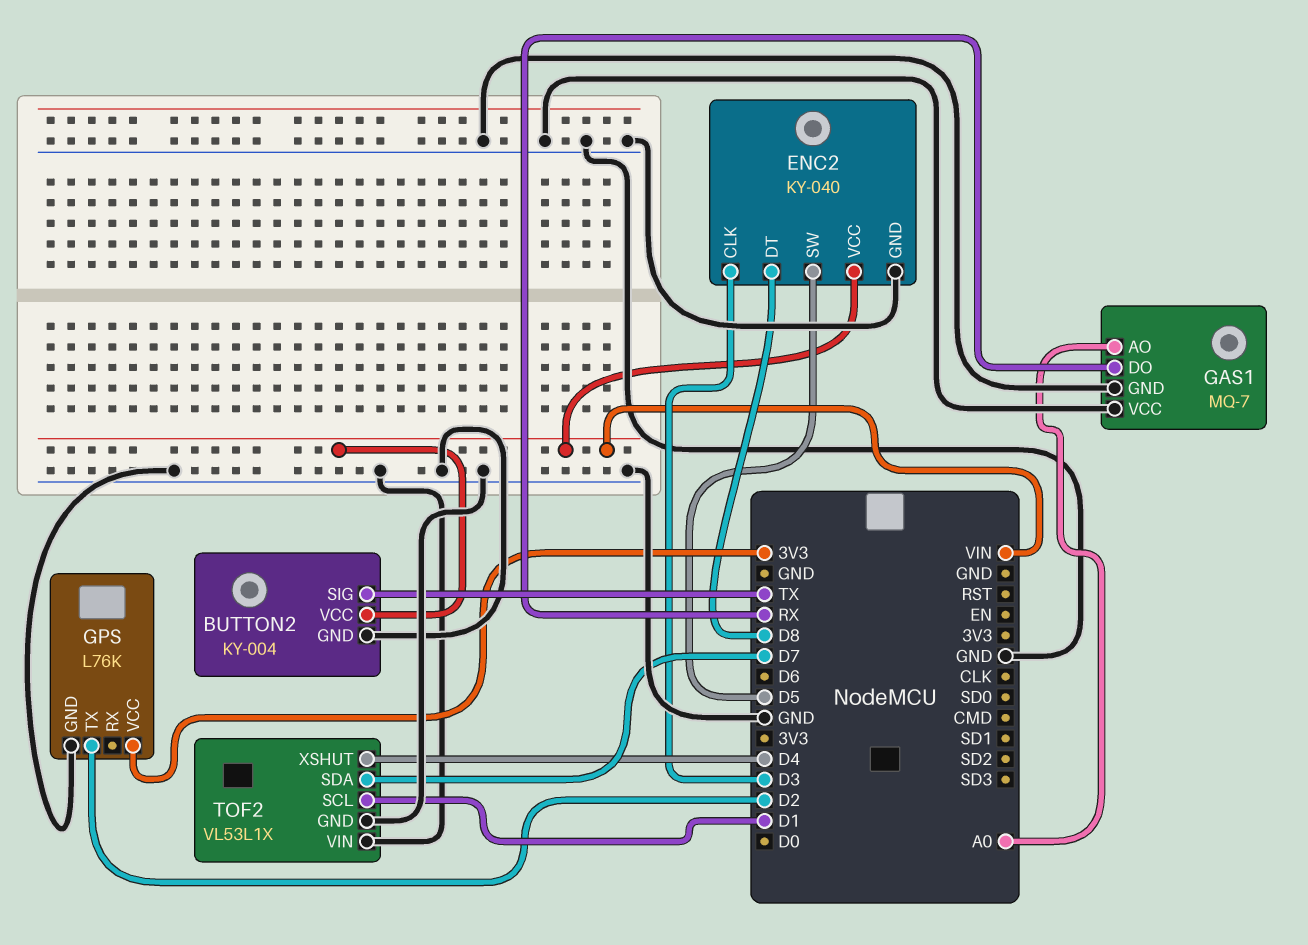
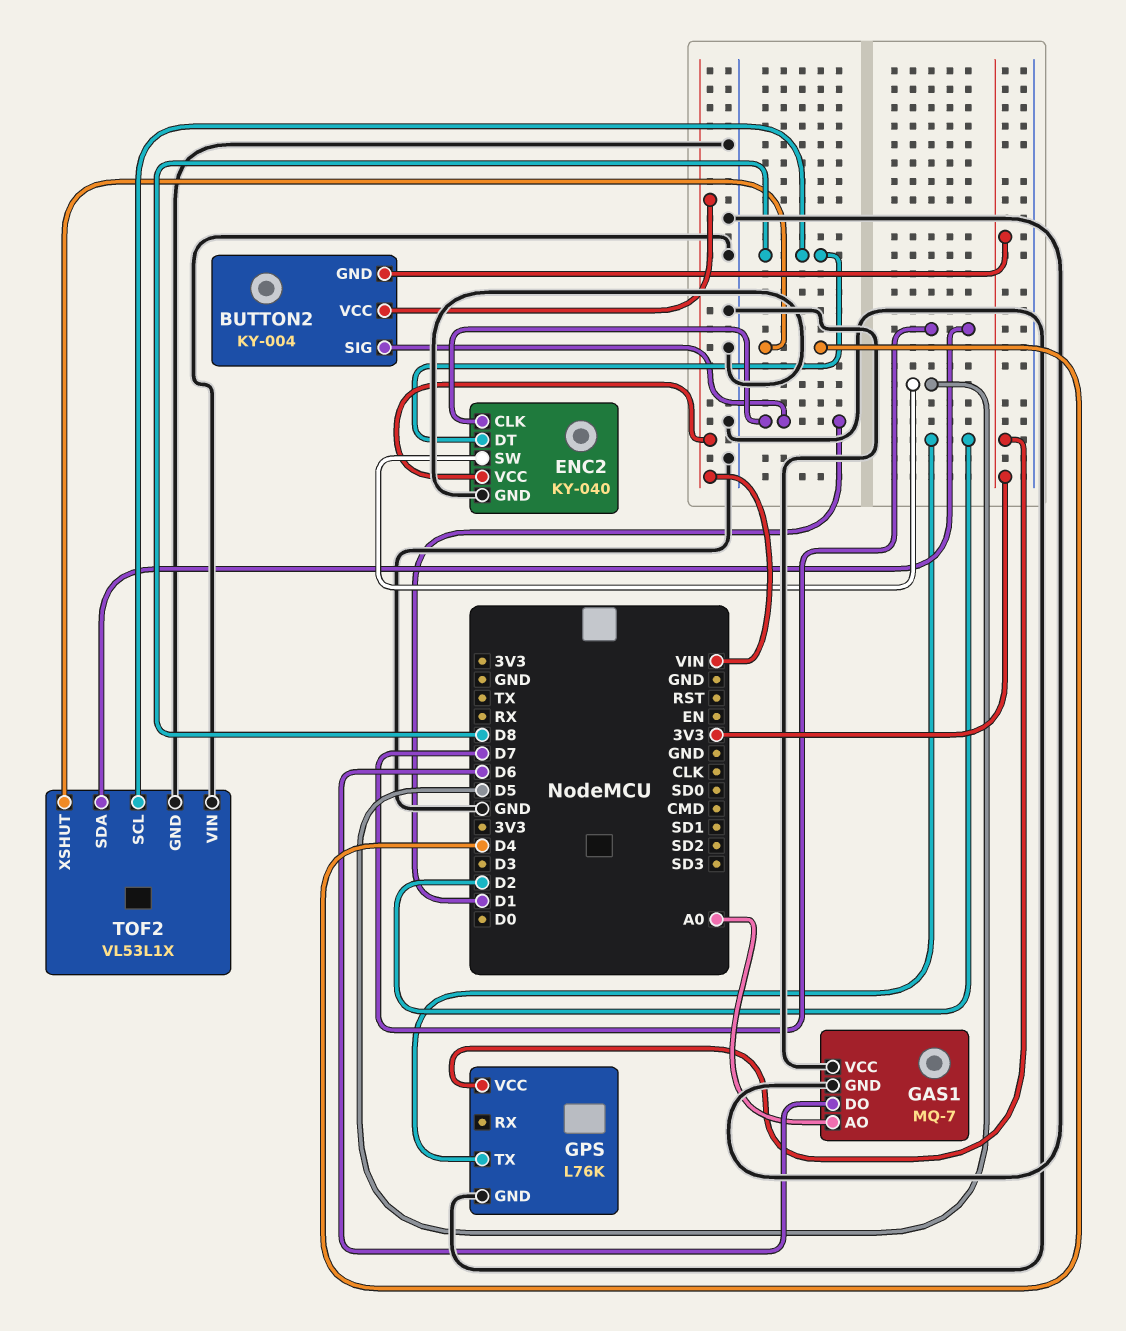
BUTTON2 pin GND: GND -> 3V3
BUTTON2 pin SIG: TX -> D1
ENC2 pin CLK: D3 -> D1
GAS1 pin DO: RX -> D6
TOF2 pin SCL: D1 -> D8

